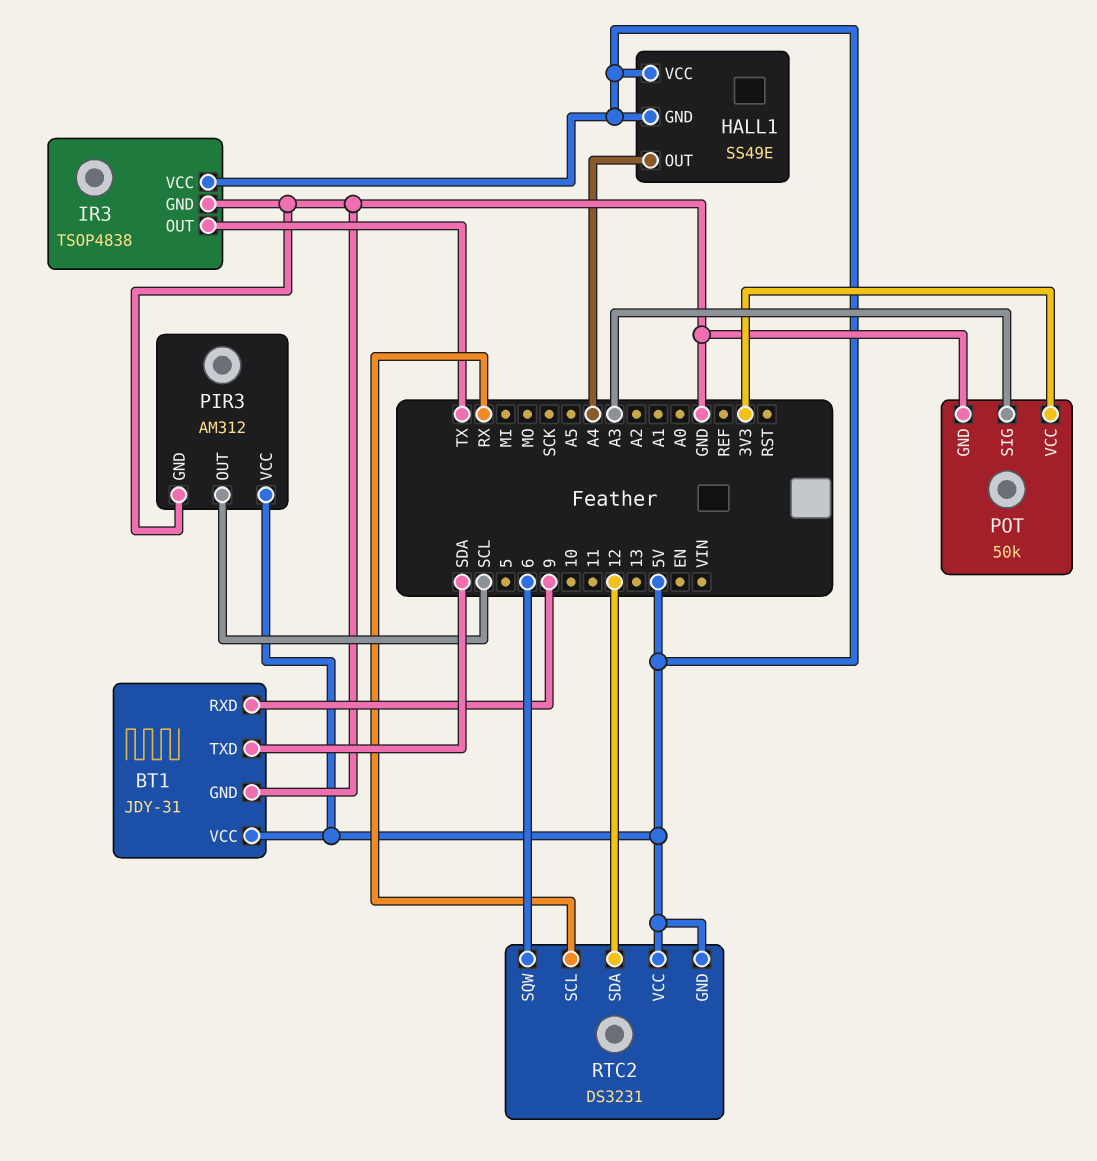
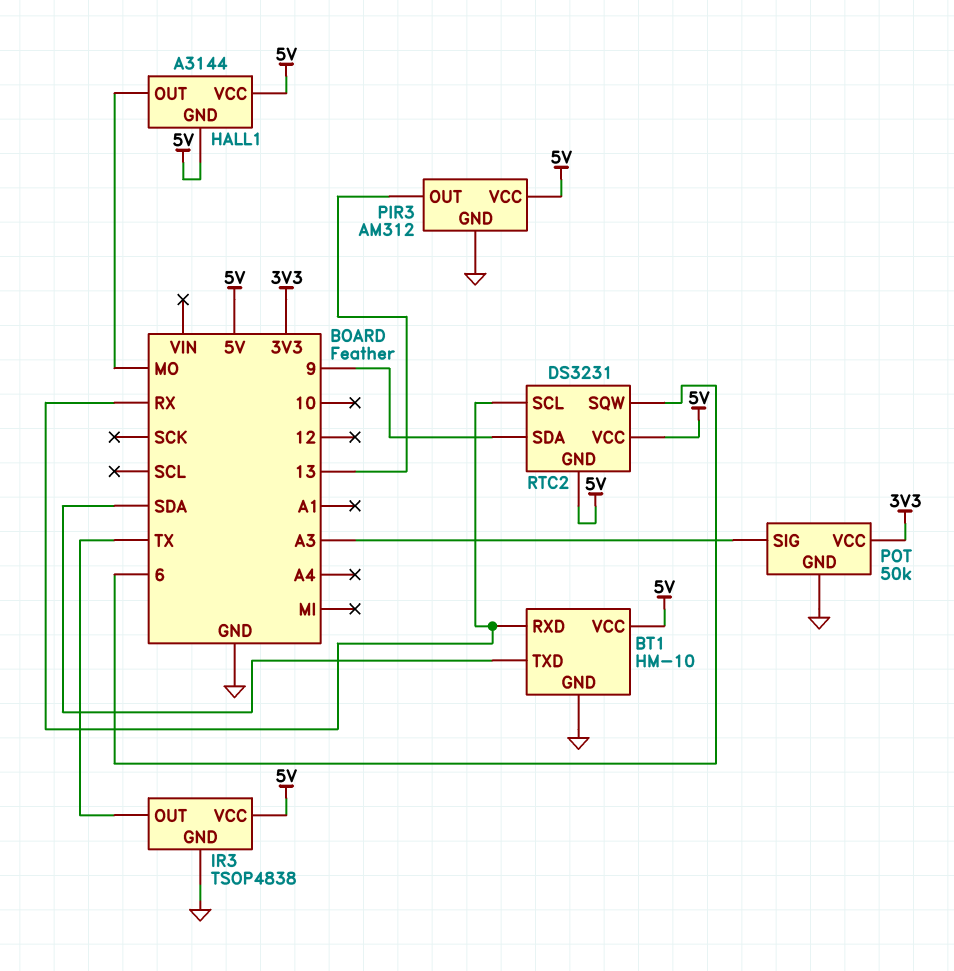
BT1: JDY-31 -> HM-10
BT1 pin RXD: 9 -> RX
HALL1: SS49E -> A3144
HALL1 pin OUT: A4 -> MO
PIR3 pin OUT: SCL -> 13
RTC2 pin SDA: 12 -> 9

